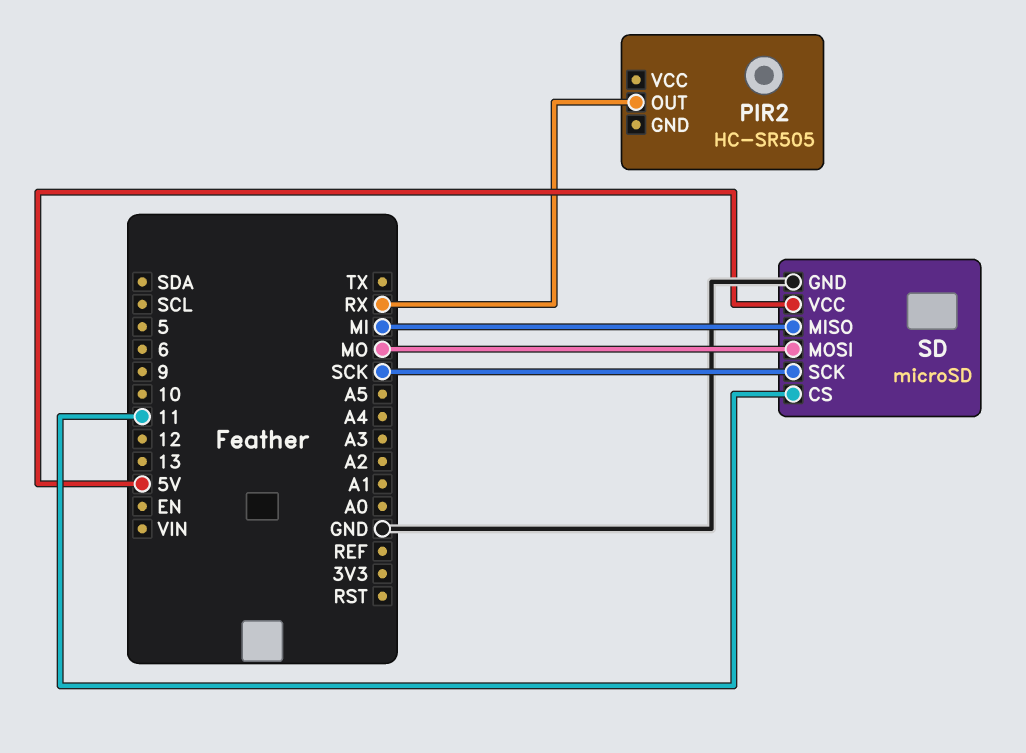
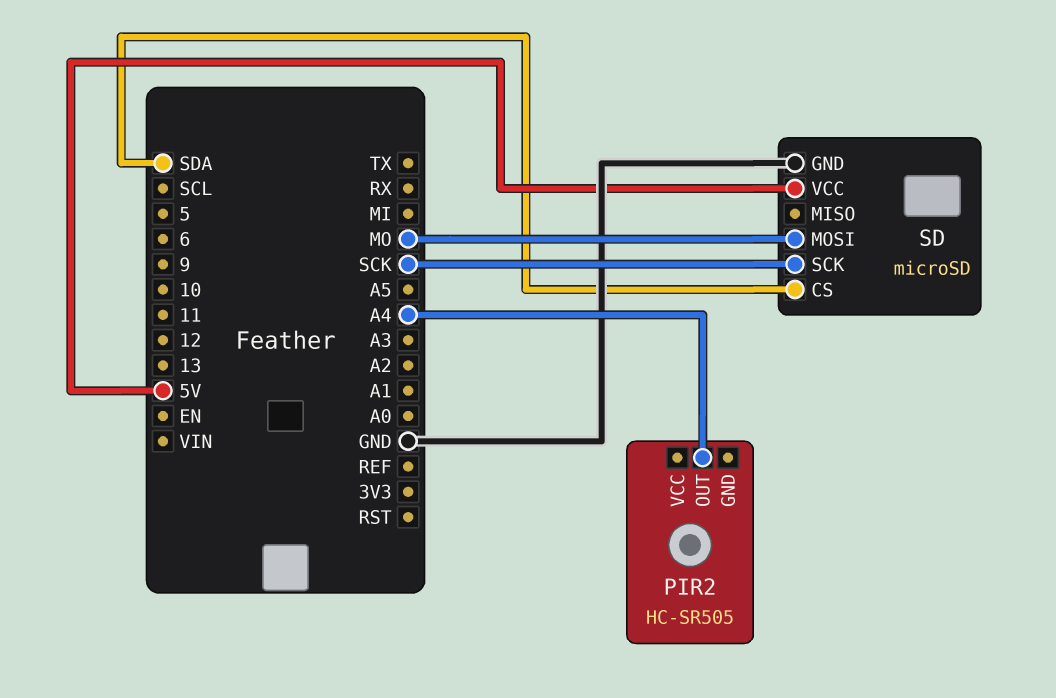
PIR2 pin OUT: RX -> A4
SD pin CS: 11 -> SDA
SD pin MISO: MI -> none

